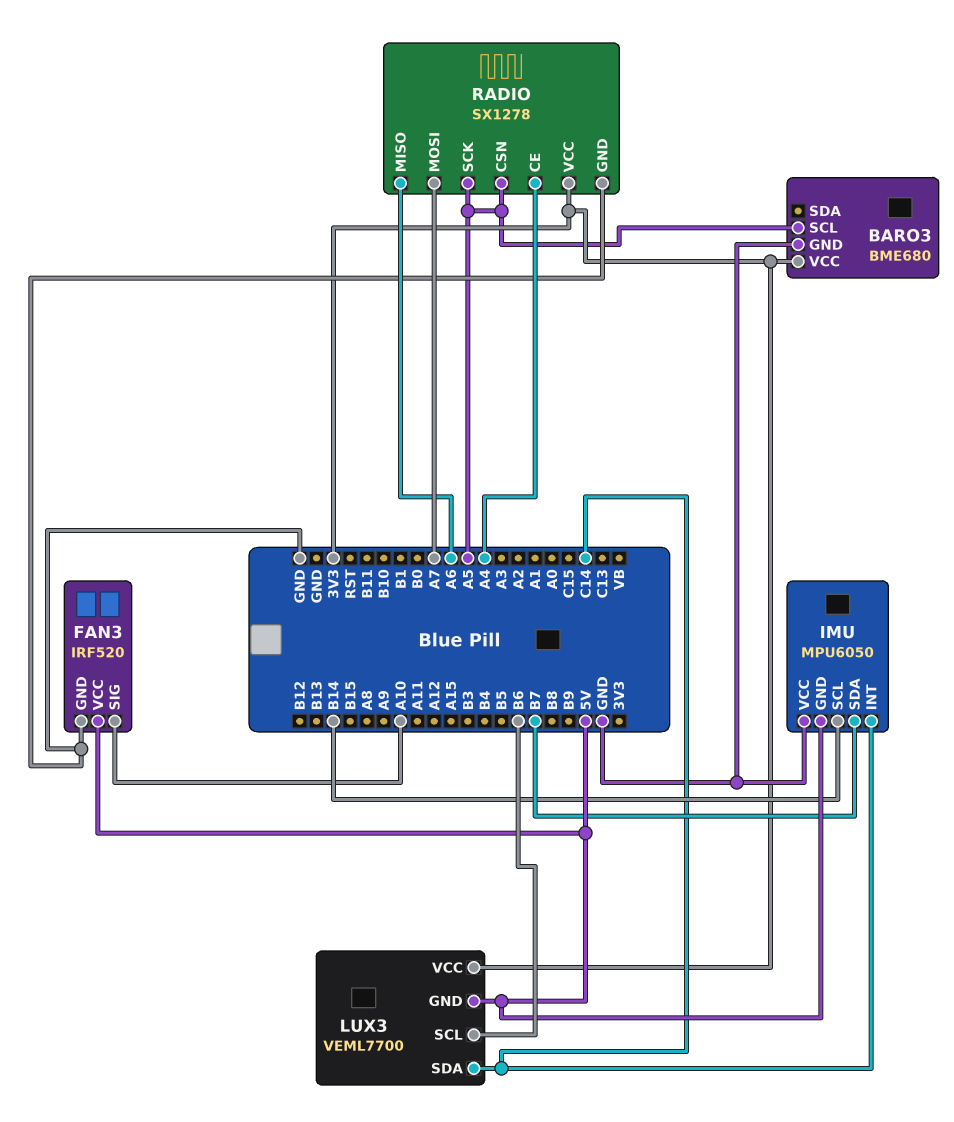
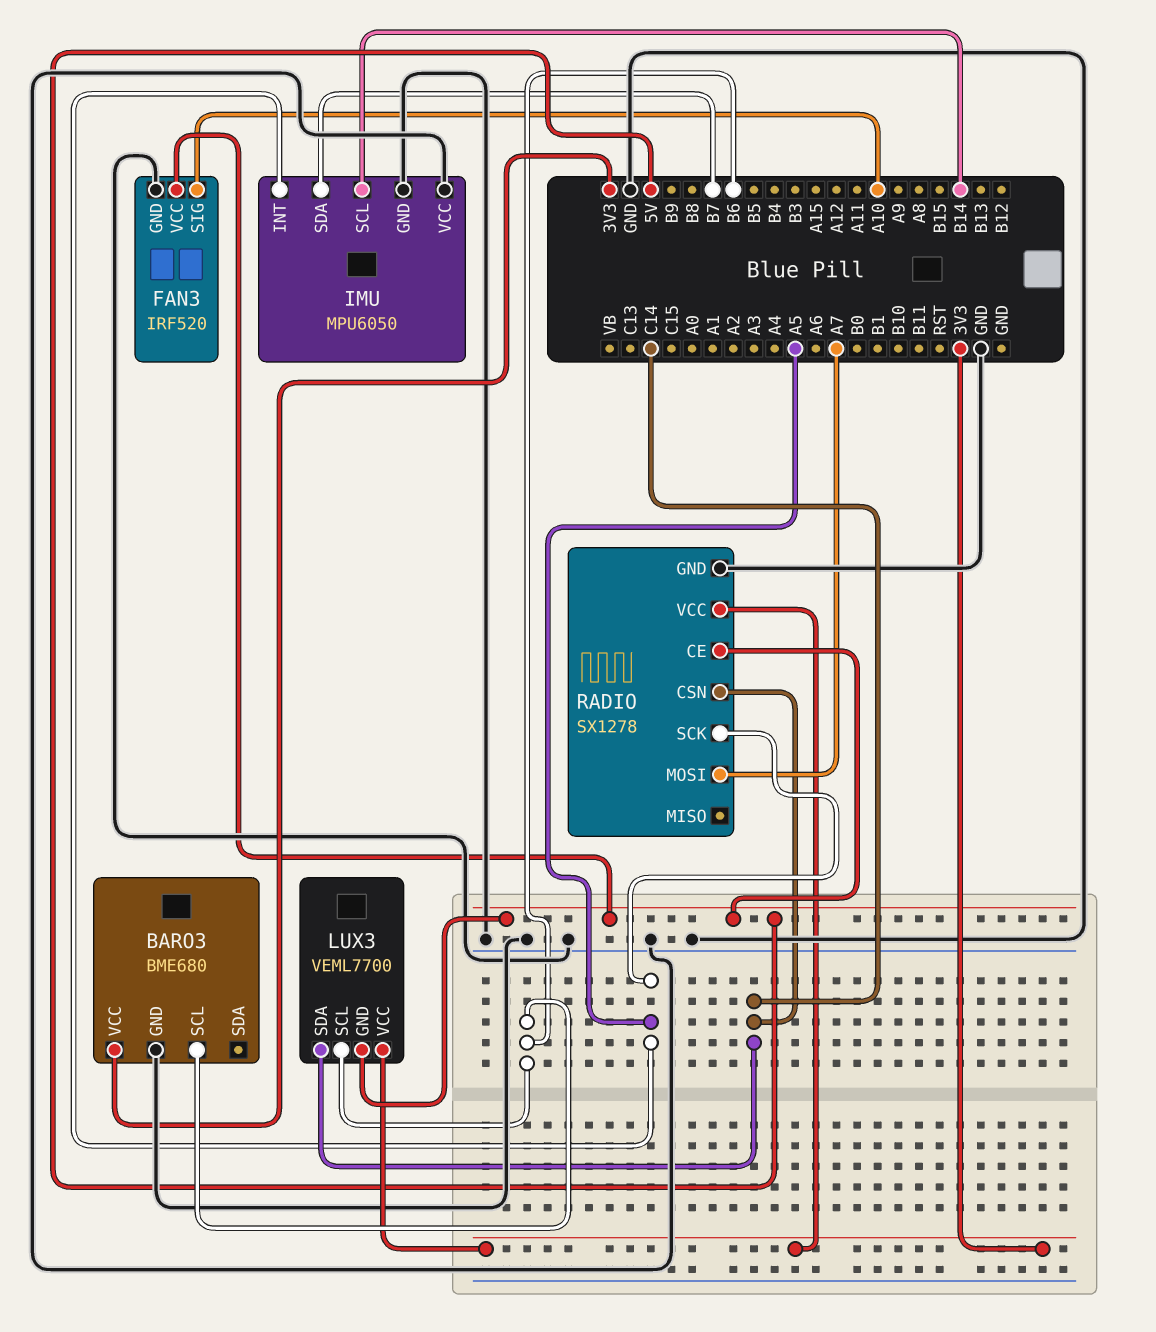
BARO3 pin SCL: A5 -> B6
IMU pin GND: 5V -> GND
IMU pin INT: C14 -> A5
RADIO pin CE: A4 -> 5V
RADIO pin CSN: A5 -> C14
RADIO pin MISO: A6 -> none

